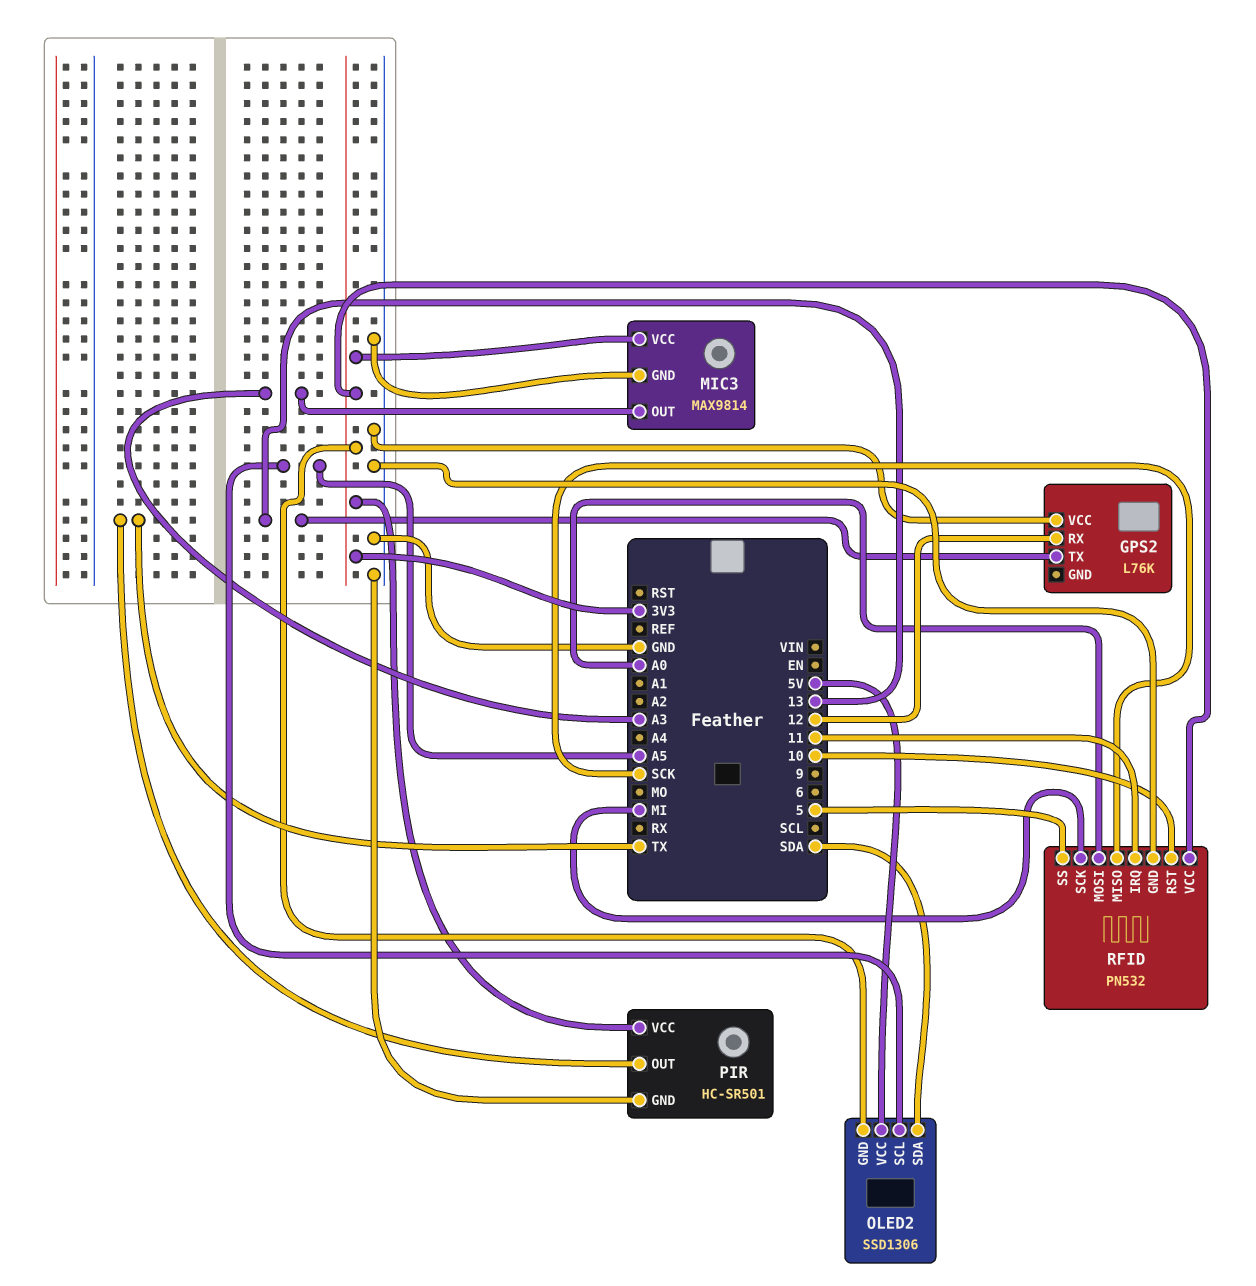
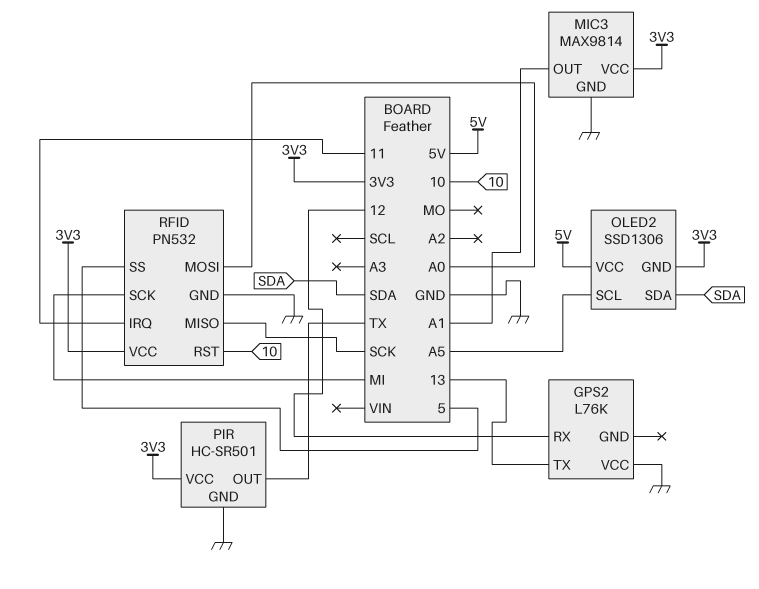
MIC3 pin OUT: A3 -> A1

